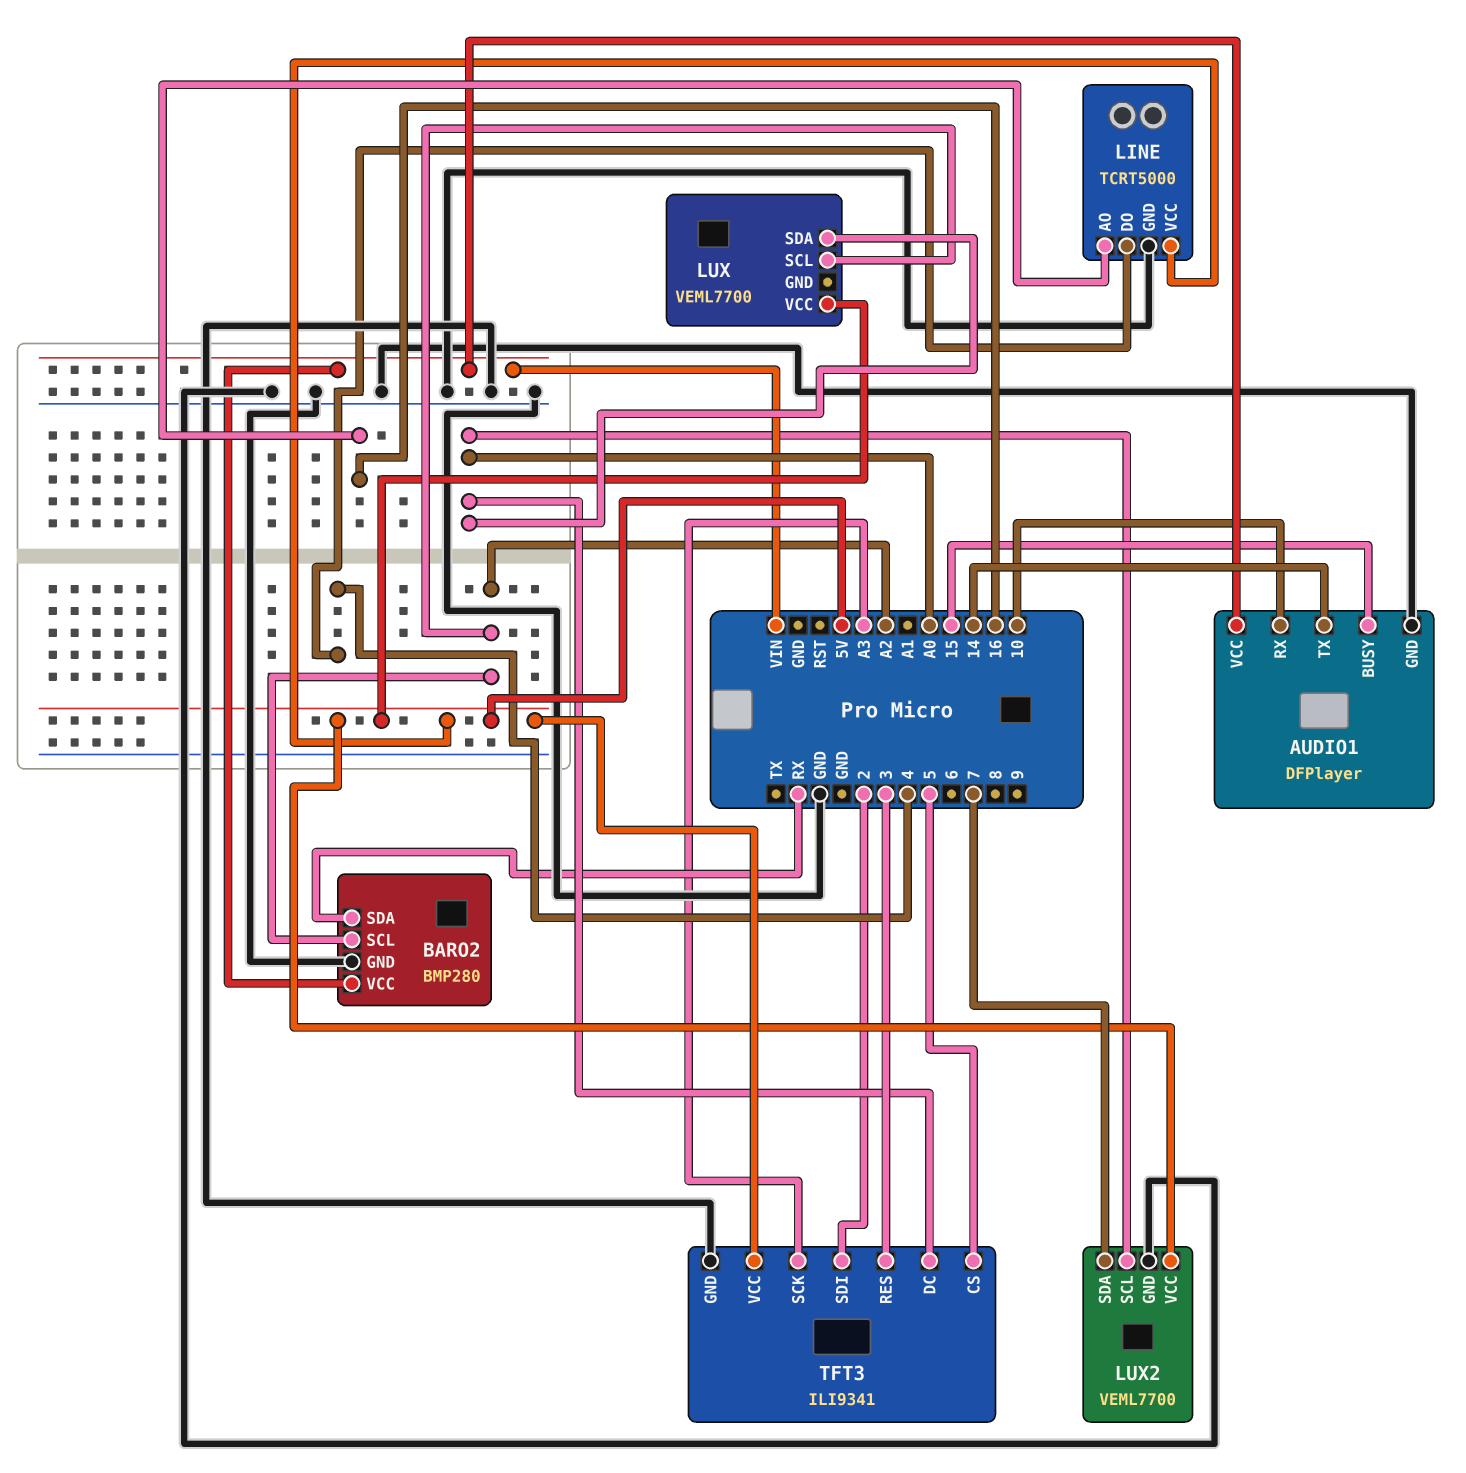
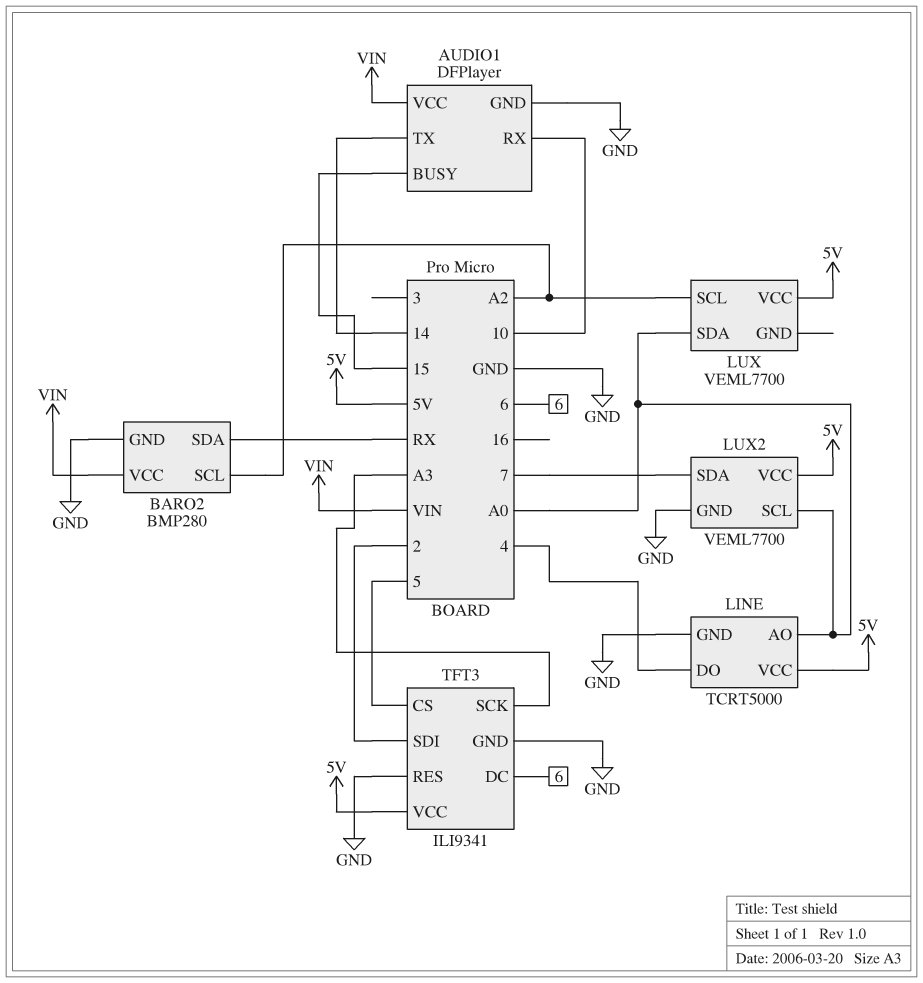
LINE pin AO: 16 -> A0
TFT3 pin DC: A0 -> 6
TFT3 pin RES: 3 -> GND

